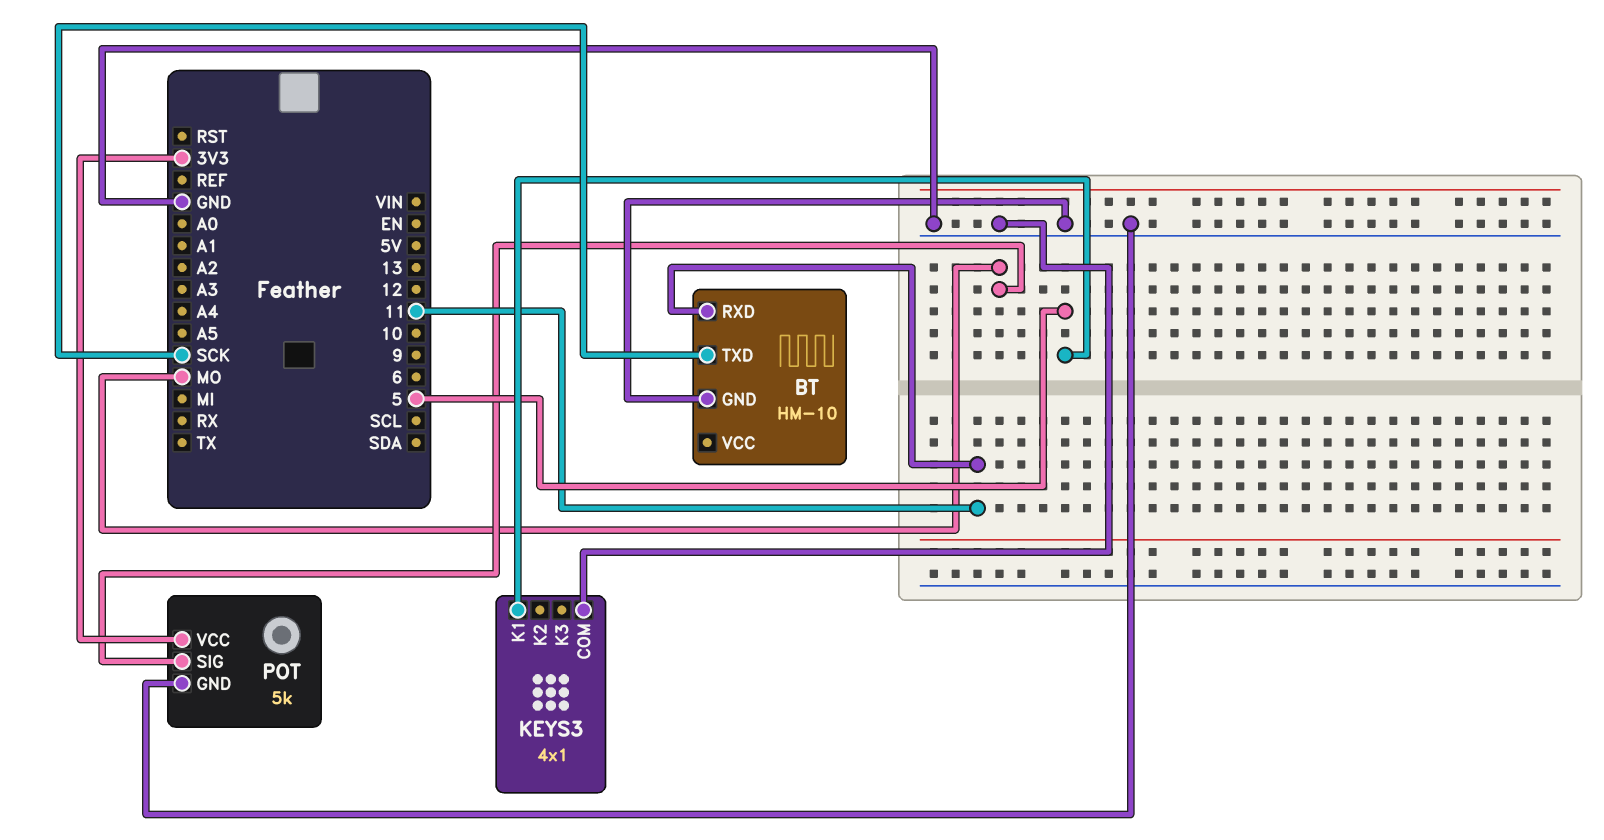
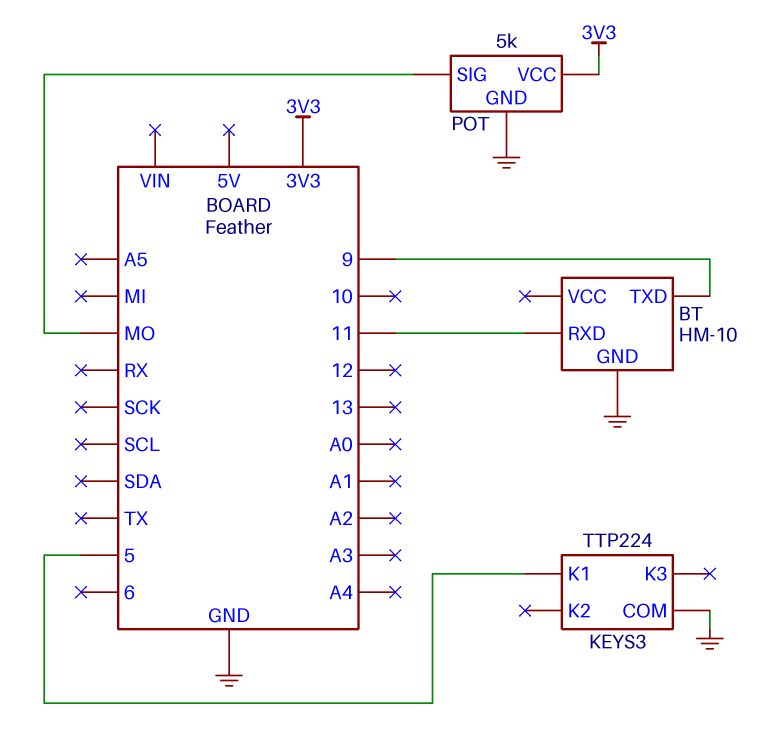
BT pin TXD: SCK -> 9
KEYS3: 4x1 -> TTP224

